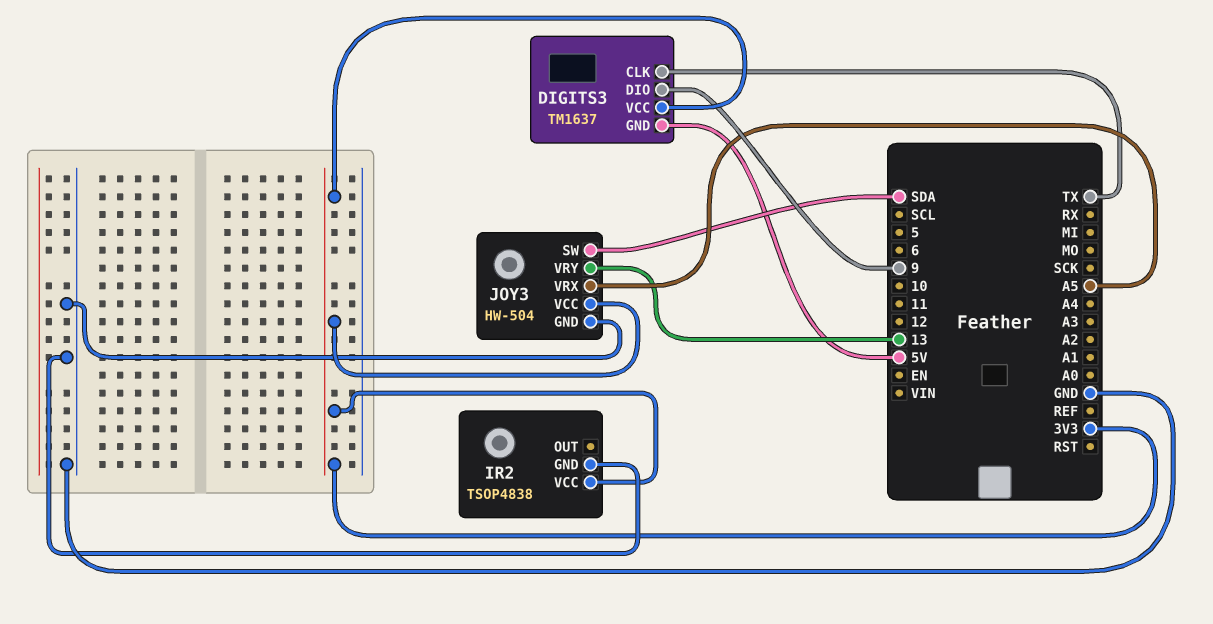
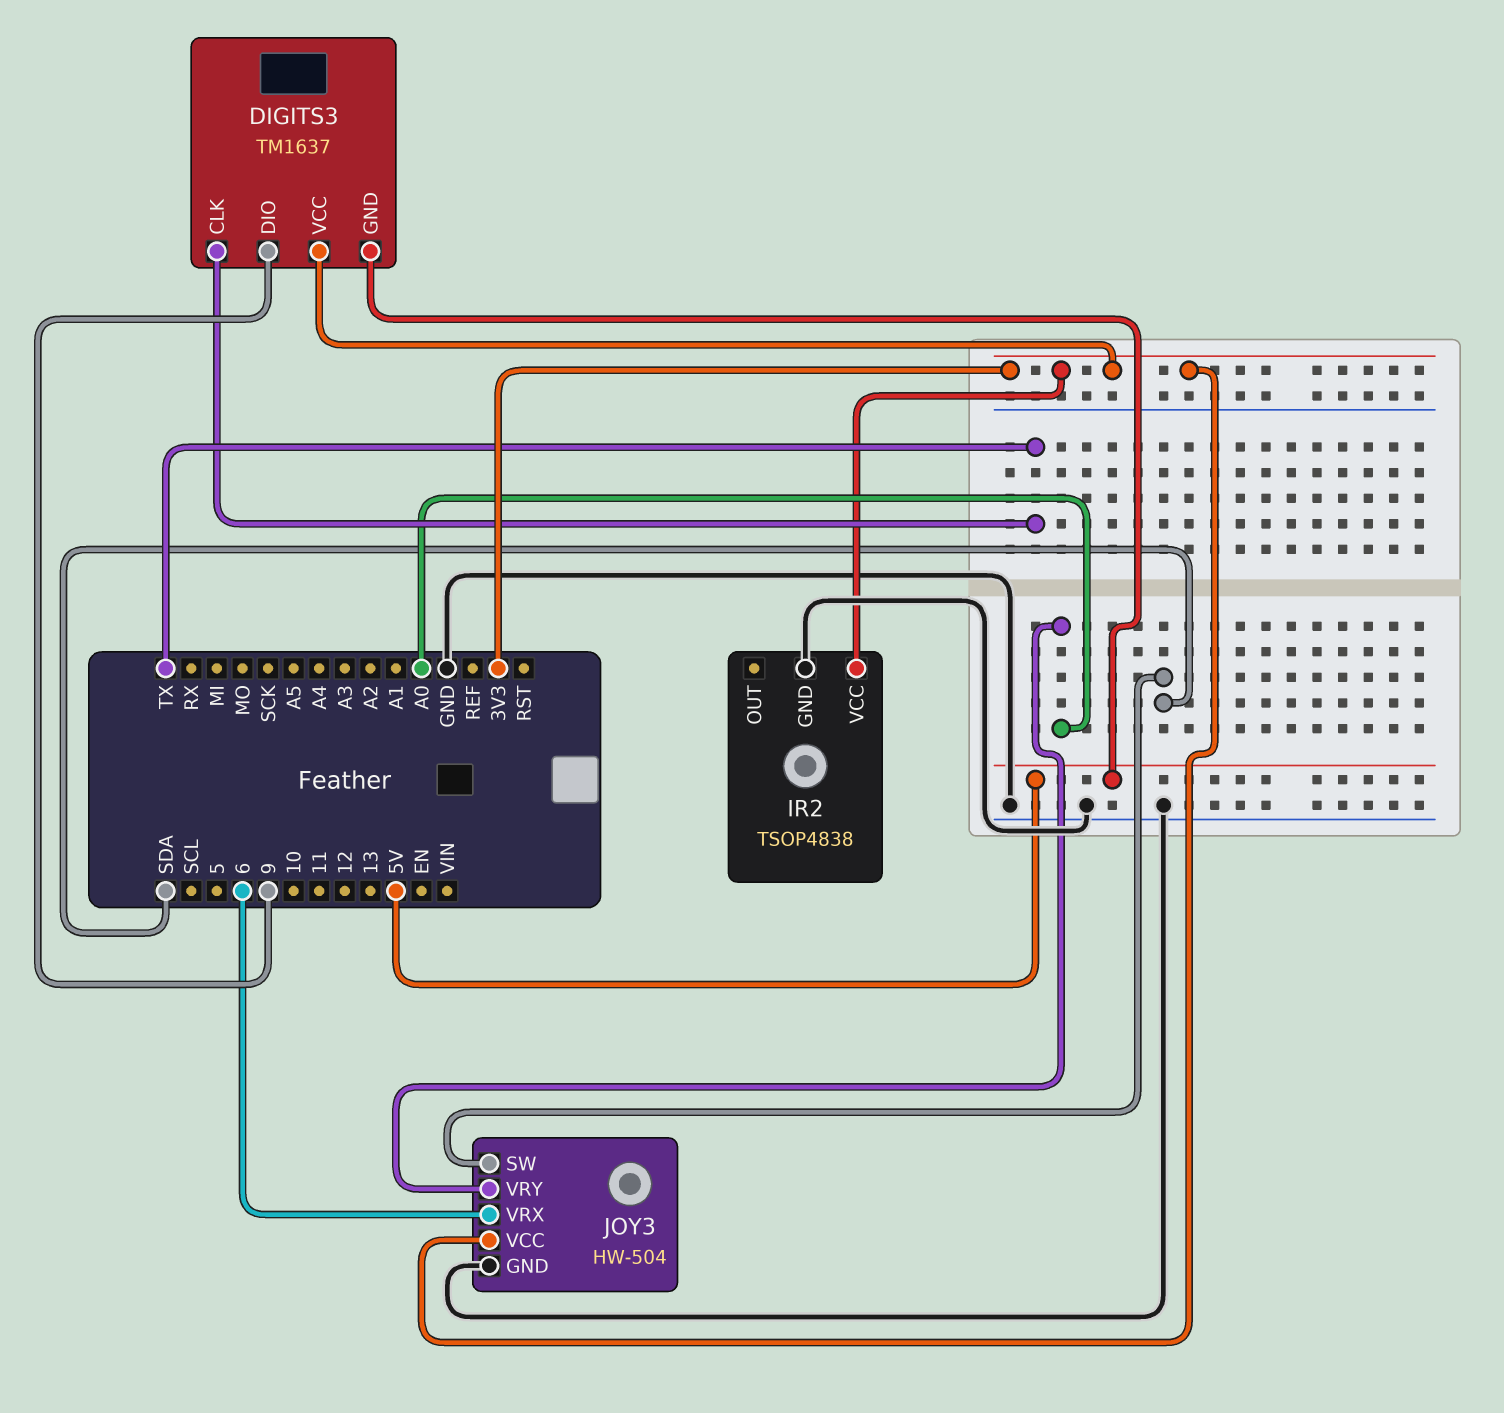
JOY3 pin VRX: A5 -> 6
JOY3 pin VRY: 13 -> A0

